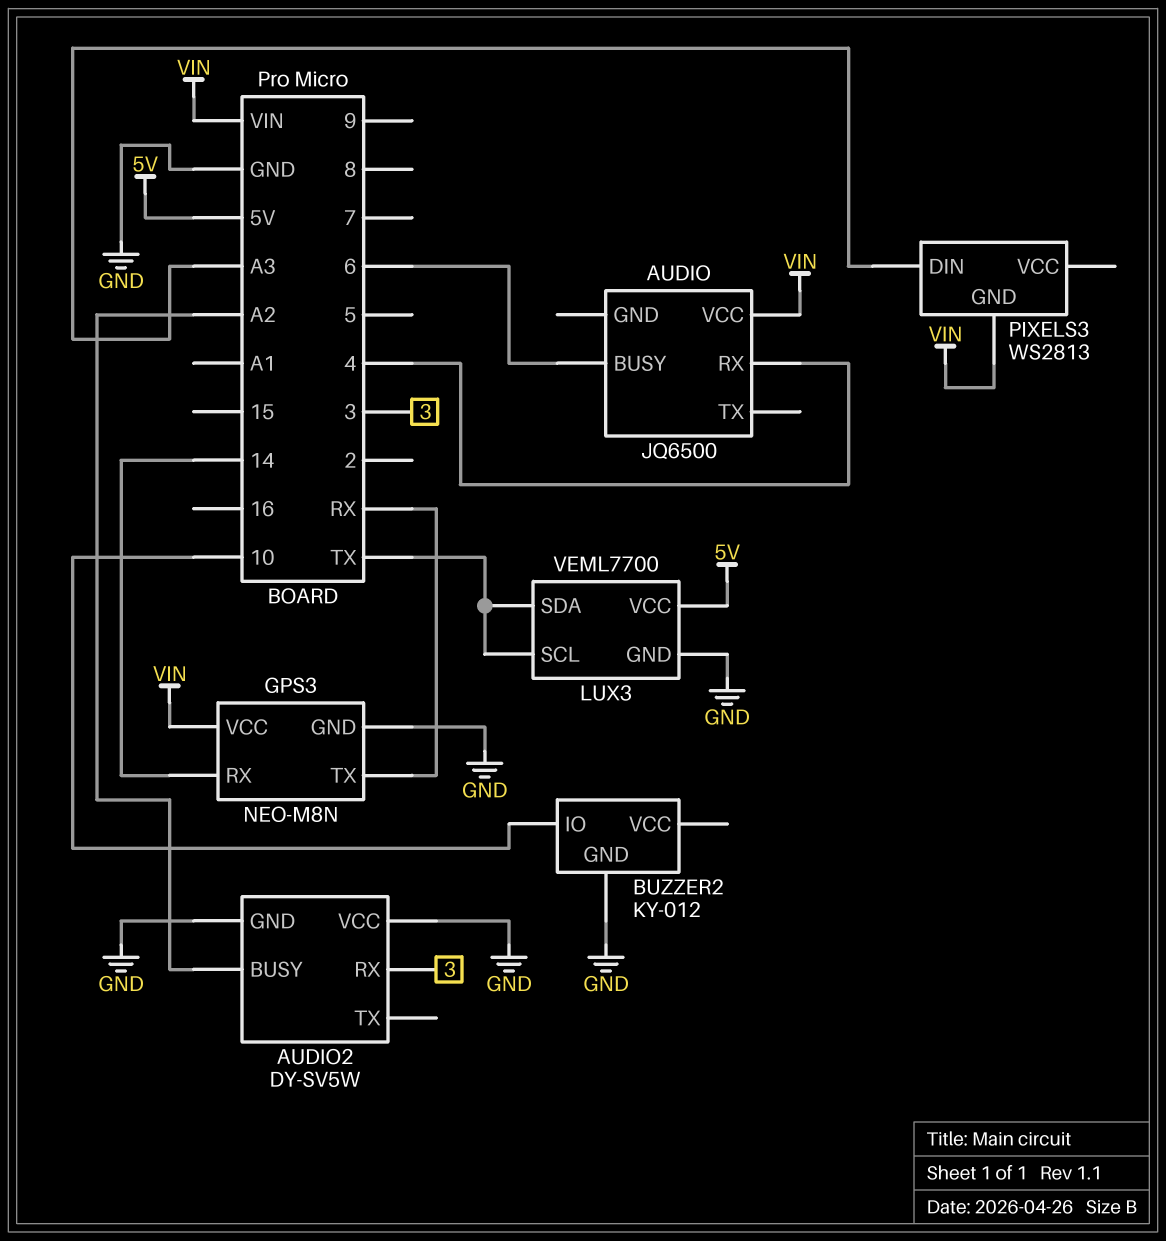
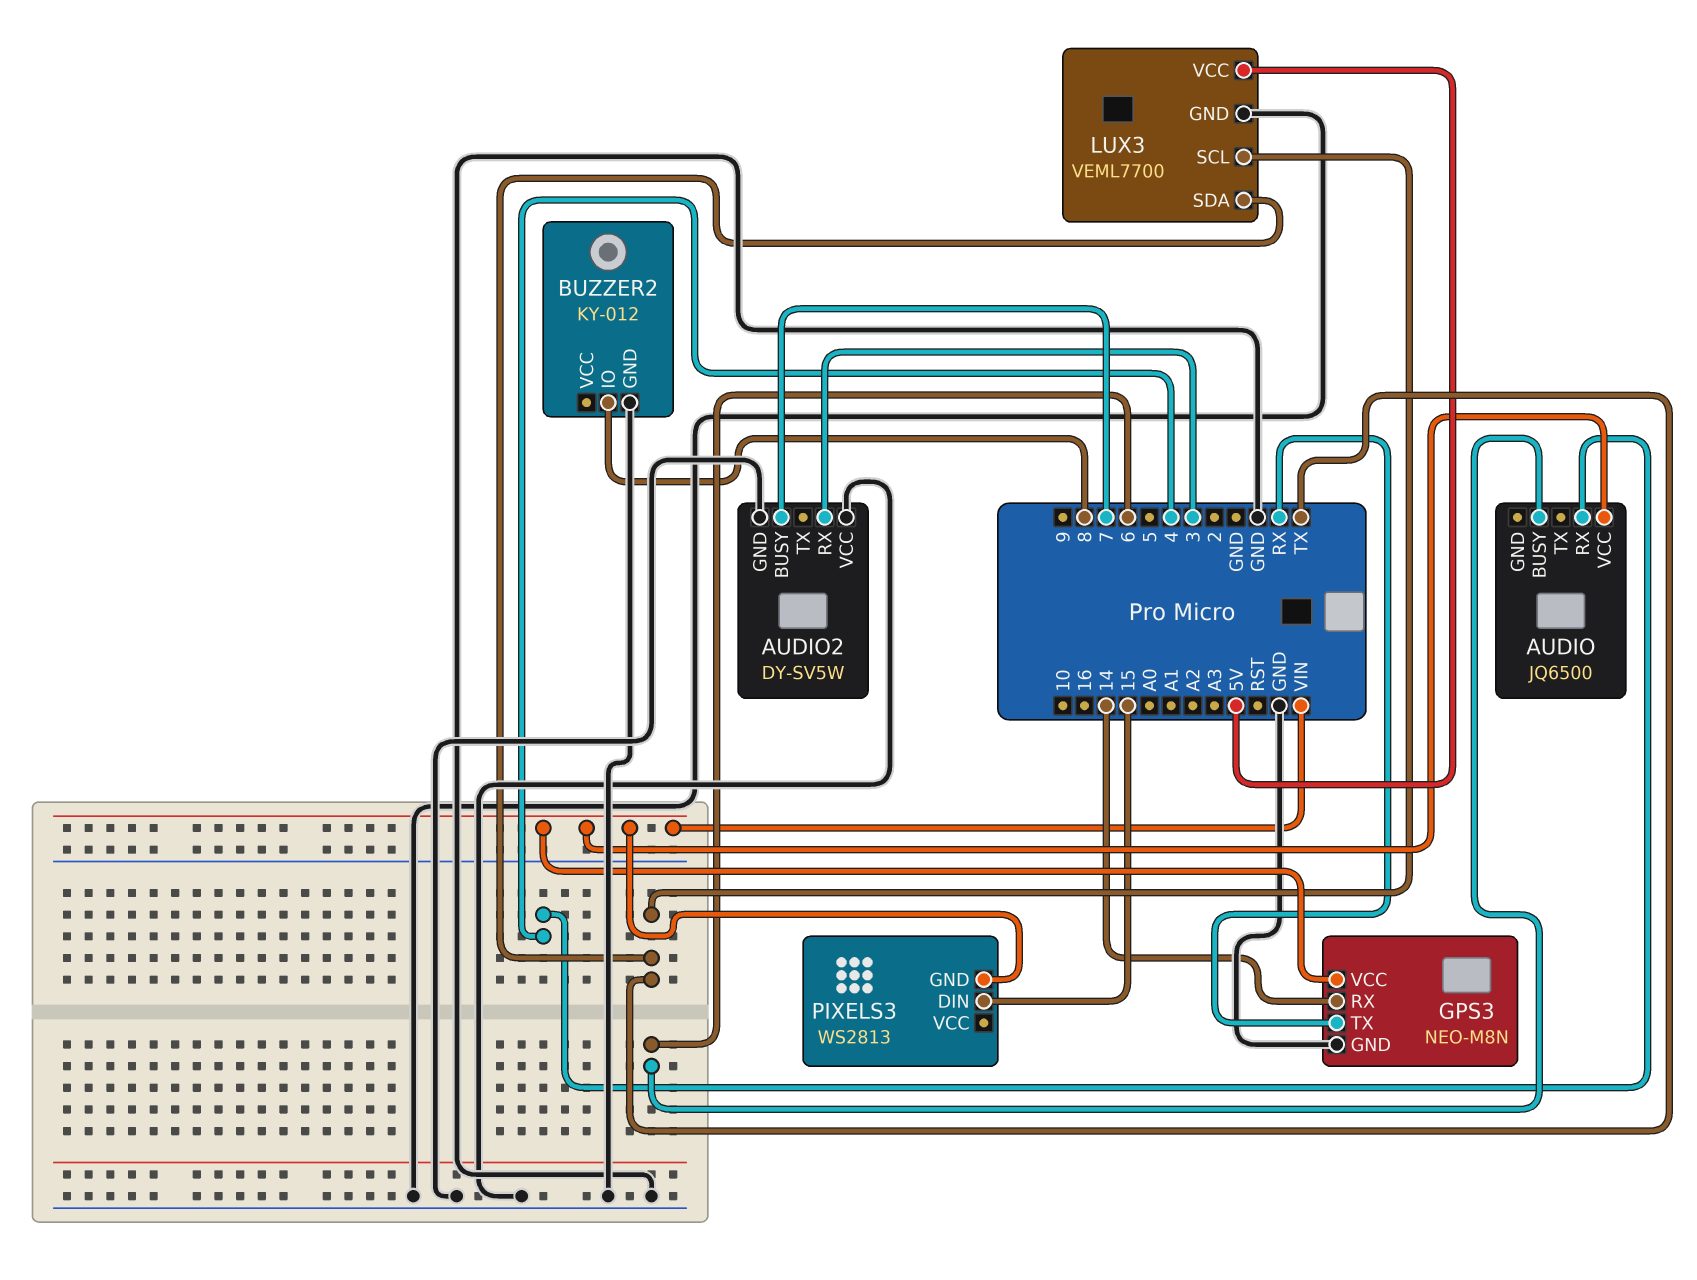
AUDIO2 pin BUSY: A2 -> 7
BUZZER2 pin IO: 10 -> 8
PIXELS3 pin DIN: A3 -> 15

